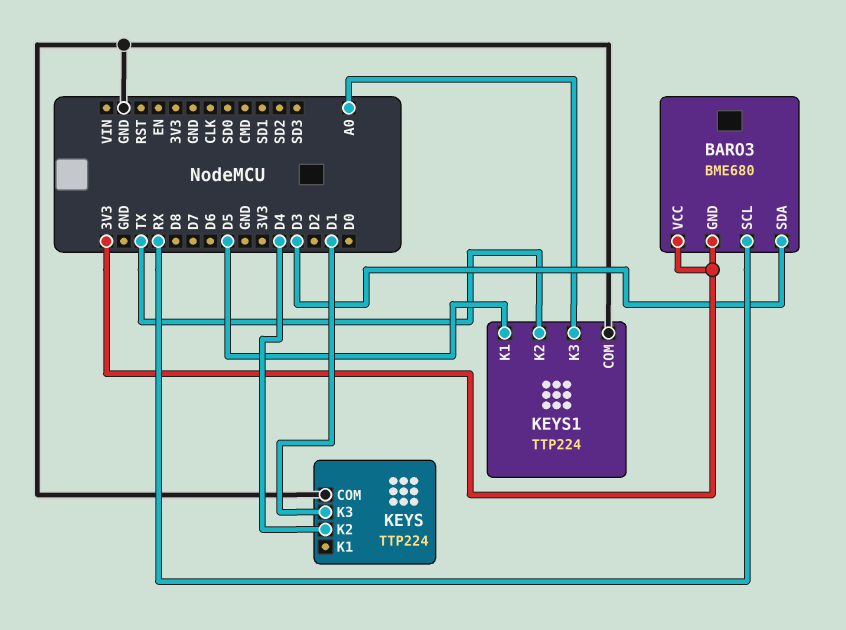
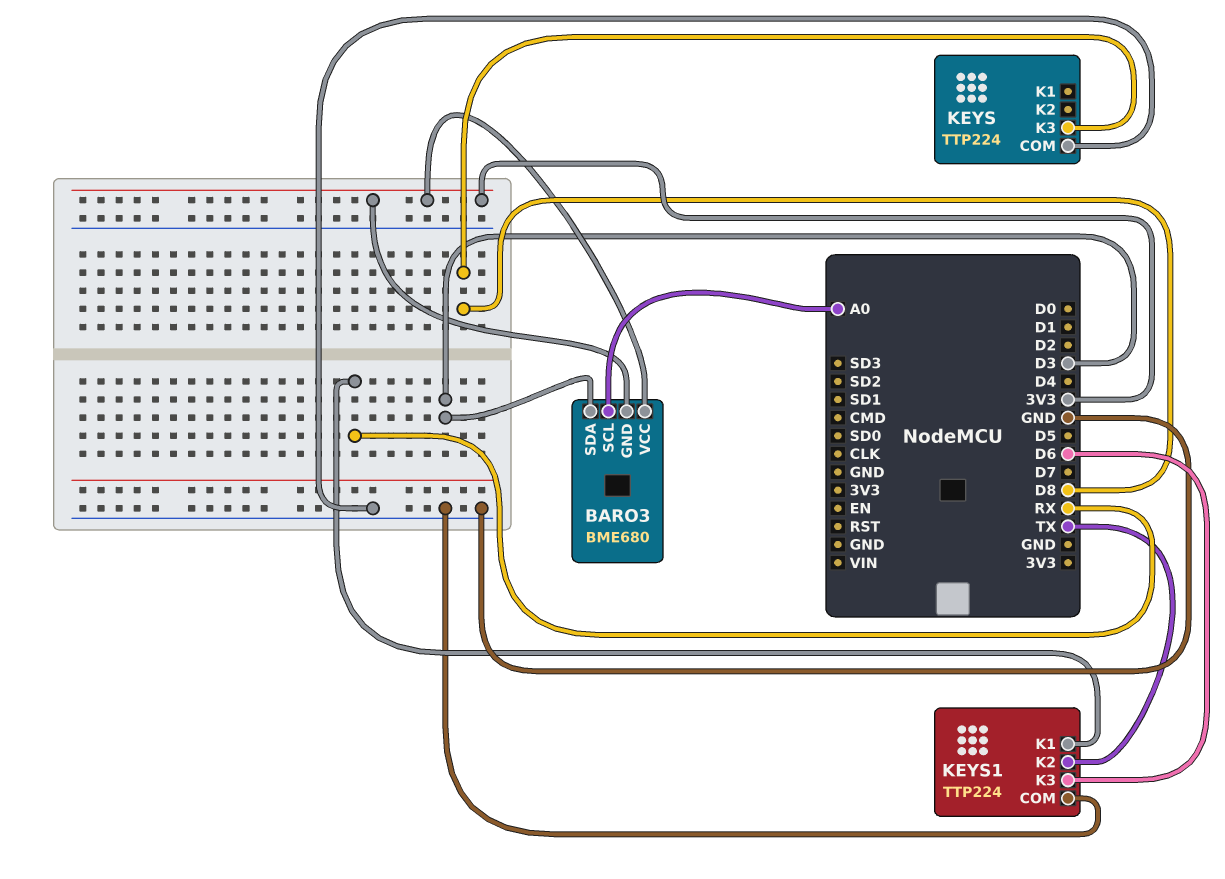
BARO3 pin SCL: RX -> A0
KEYS pin K2: D4 -> none
KEYS pin K3: D1 -> D8
KEYS1 pin K1: D5 -> RX
KEYS1 pin K3: A0 -> D6

